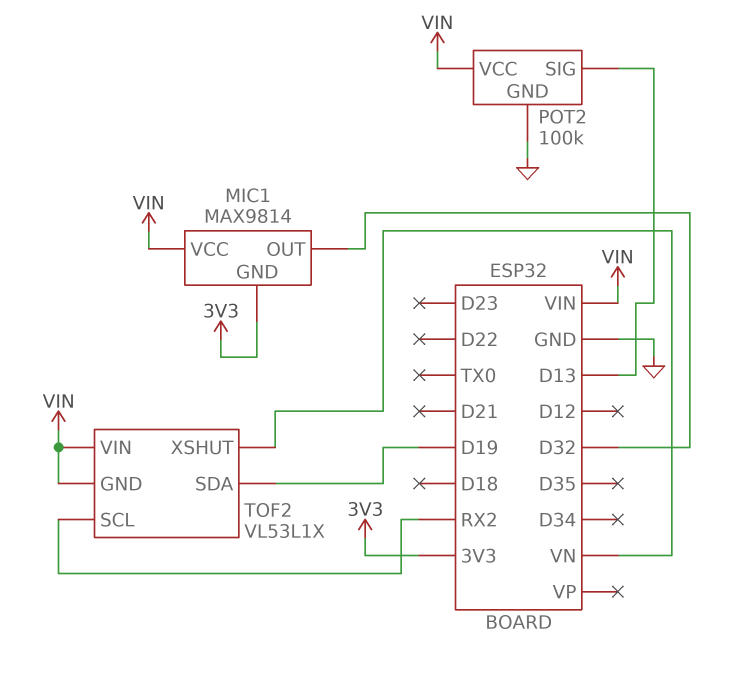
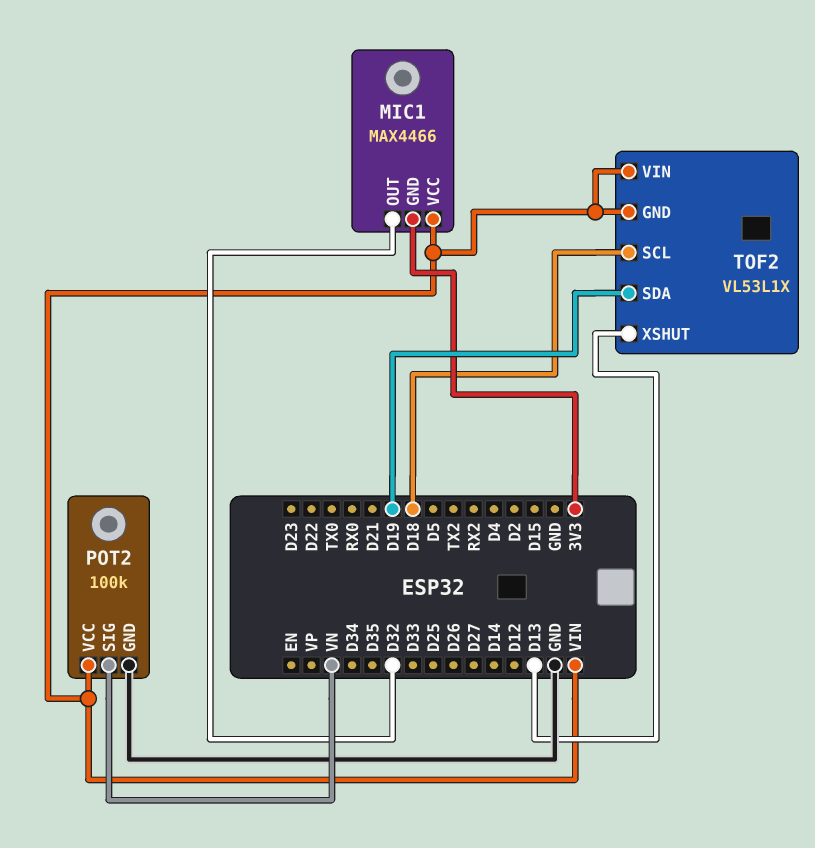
MIC1: MAX9814 -> MAX4466
POT2 pin SIG: D13 -> VN
TOF2 pin SCL: RX2 -> D18
TOF2 pin XSHUT: VN -> D13

